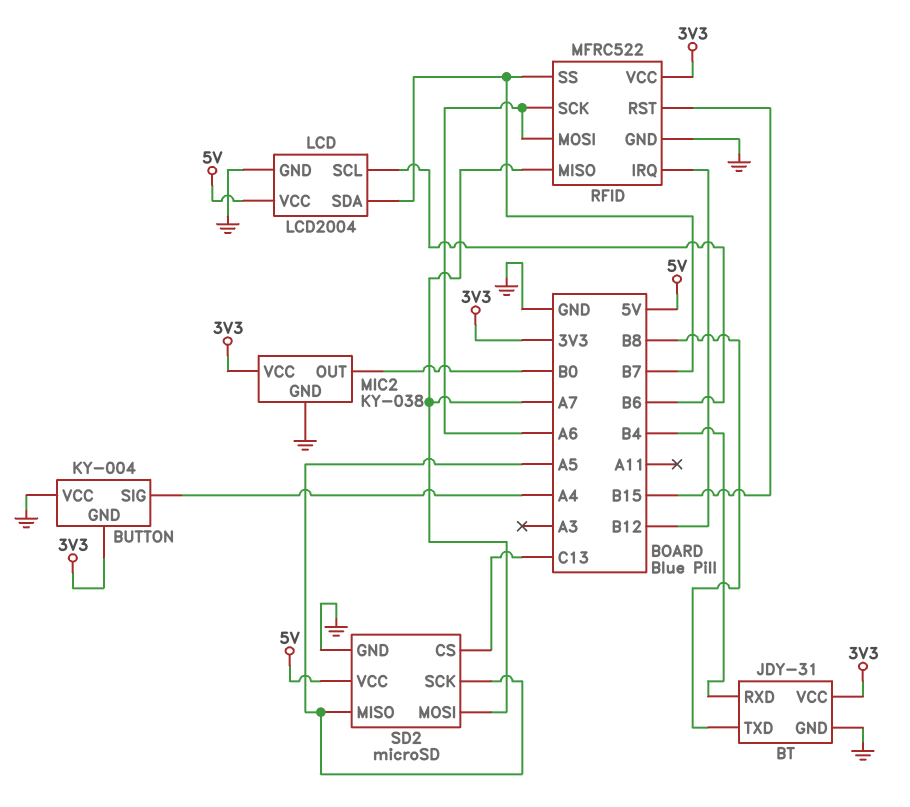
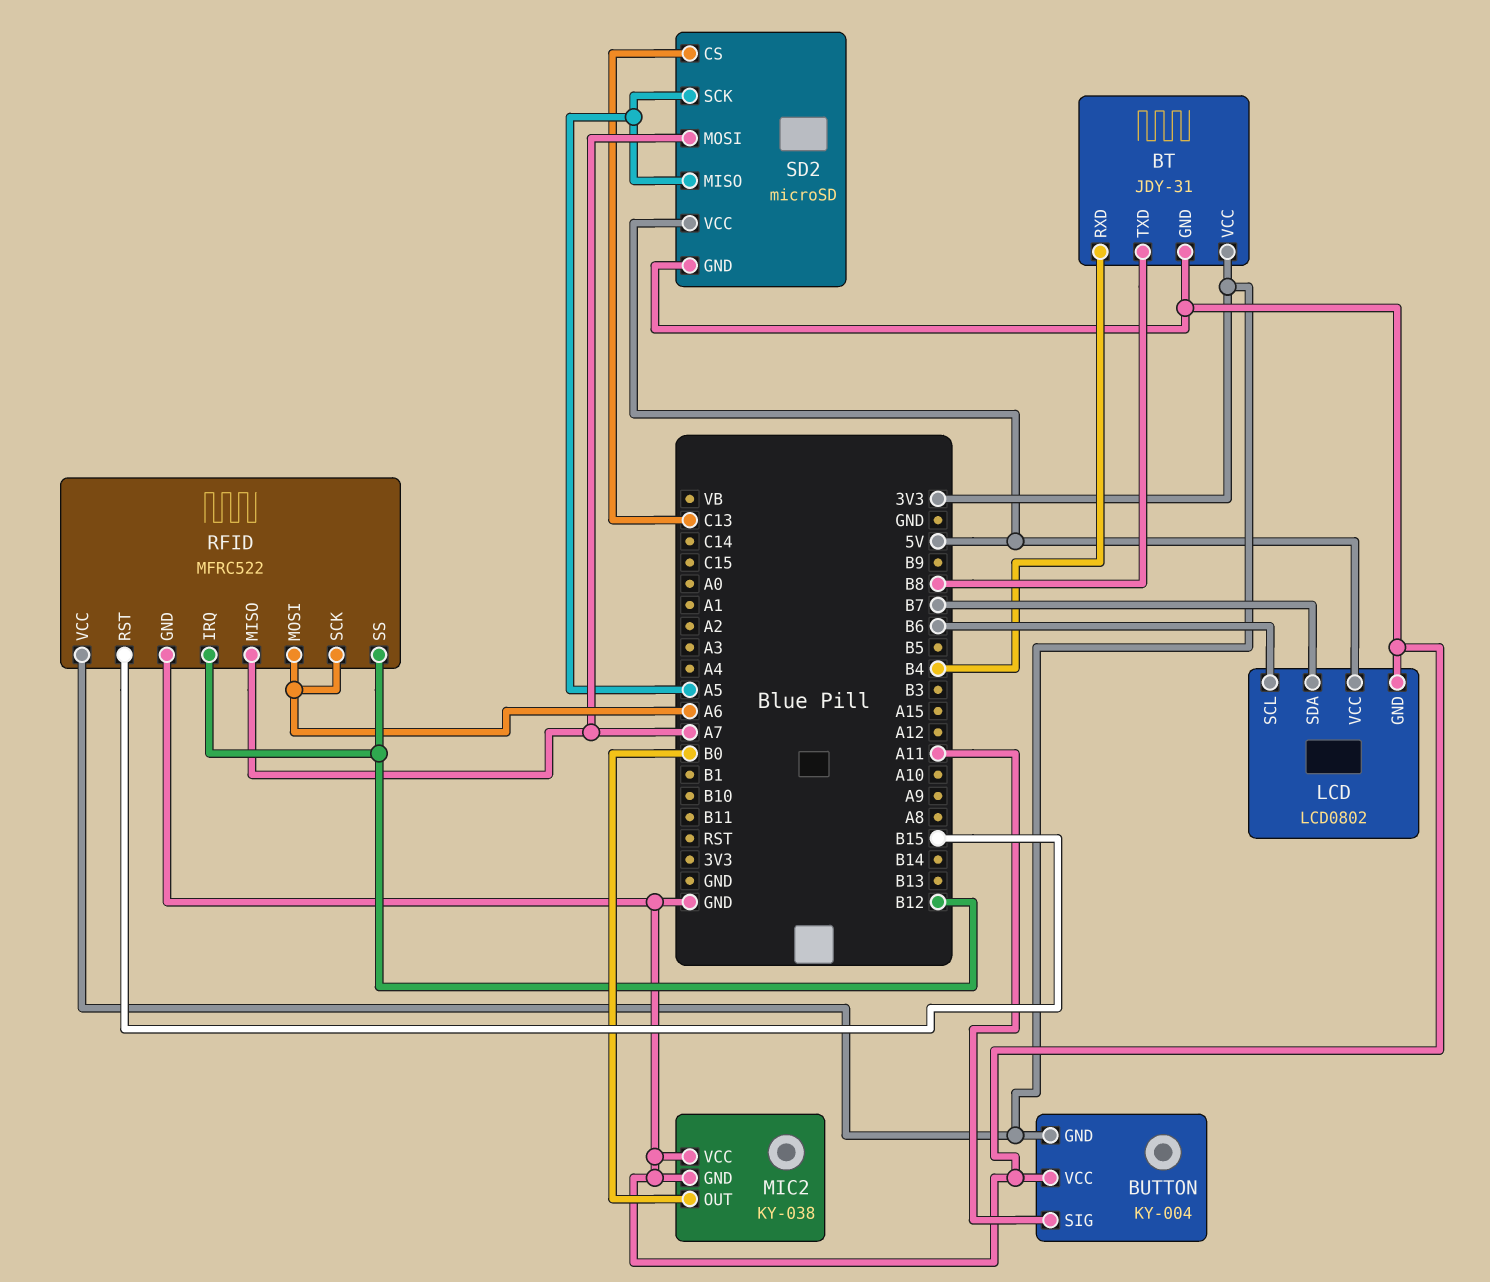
BUTTON pin SIG: A4 -> A11
LCD: LCD2004 -> LCD0802
MIC2 pin VCC: 3V3 -> GND
RFID pin SS: B7 -> B12

